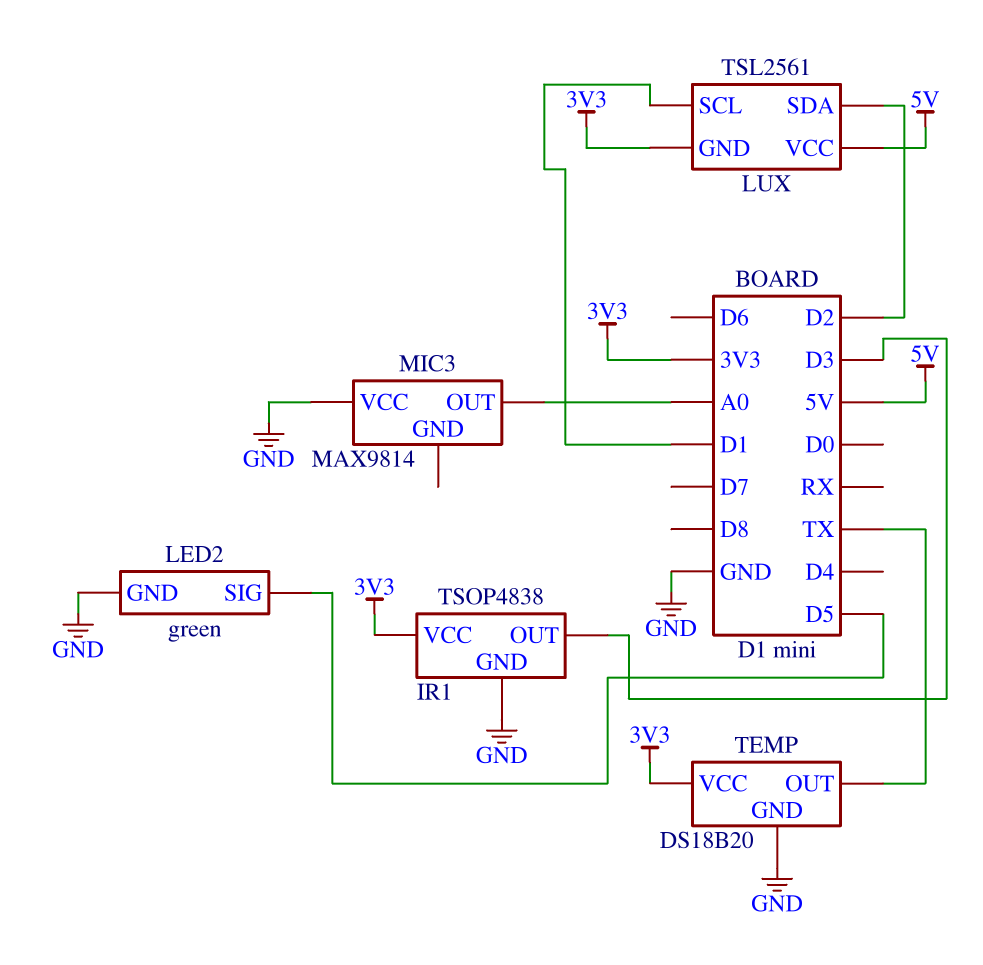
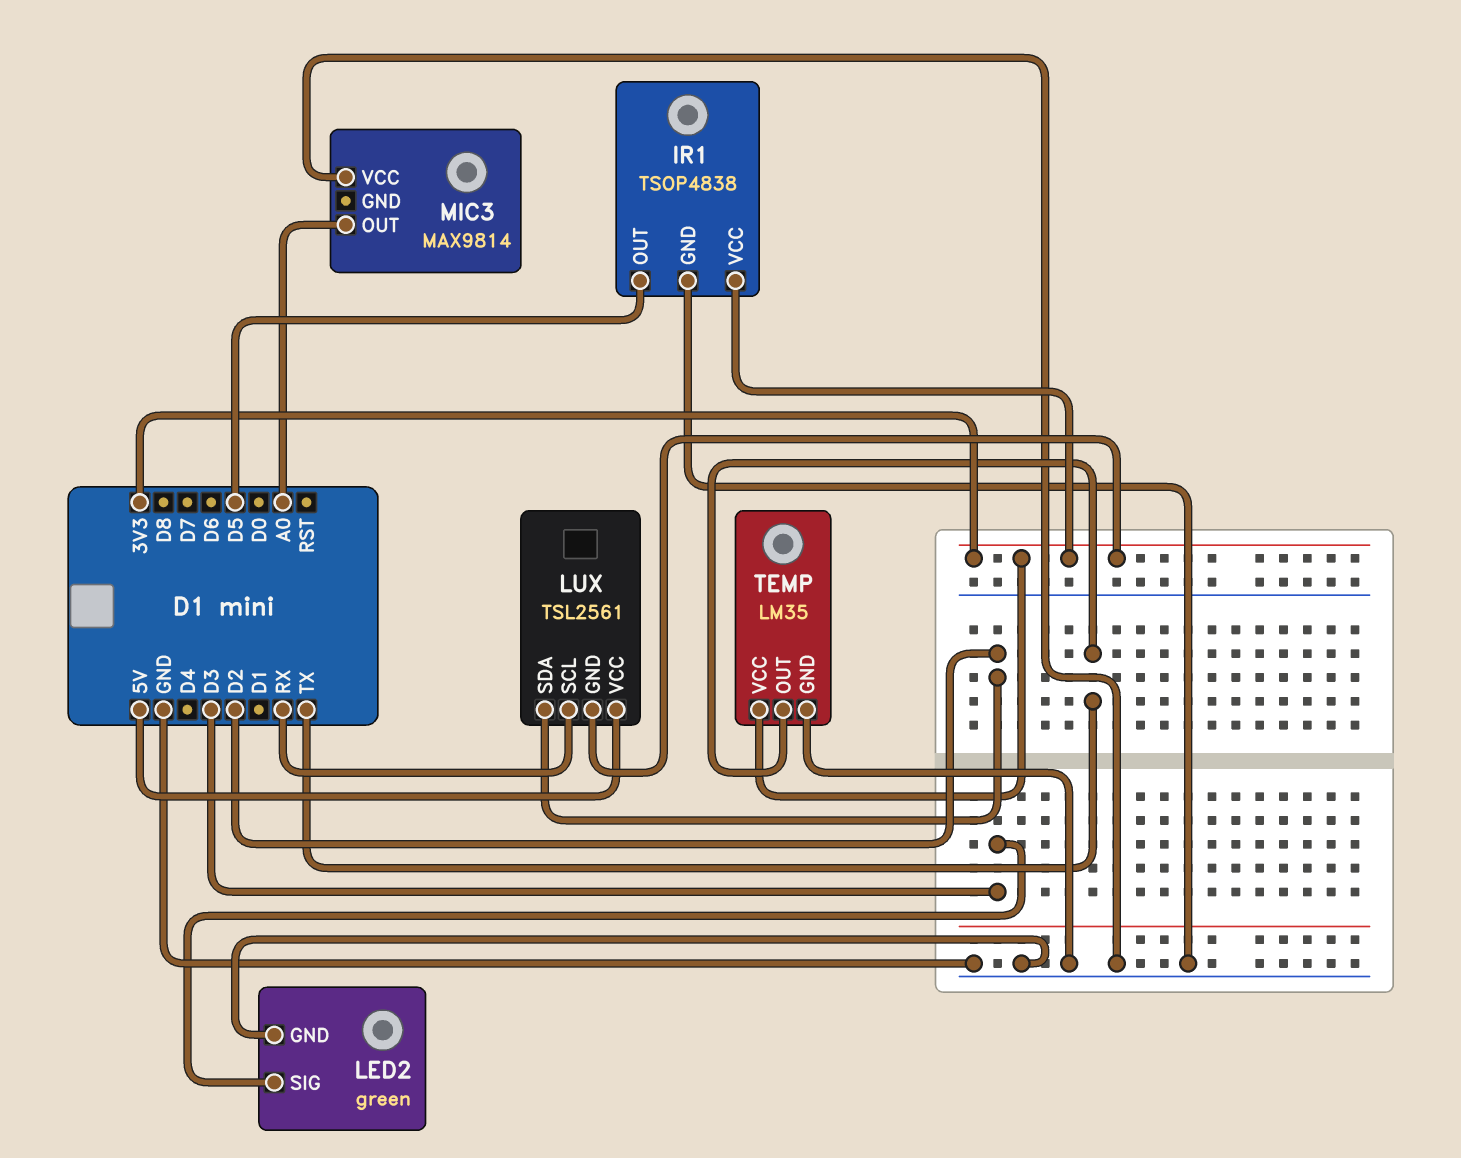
IR1 pin OUT: D3 -> D5
LED2 pin SIG: D5 -> D3
LUX pin SCL: D1 -> RX
TEMP: DS18B20 -> LM35

